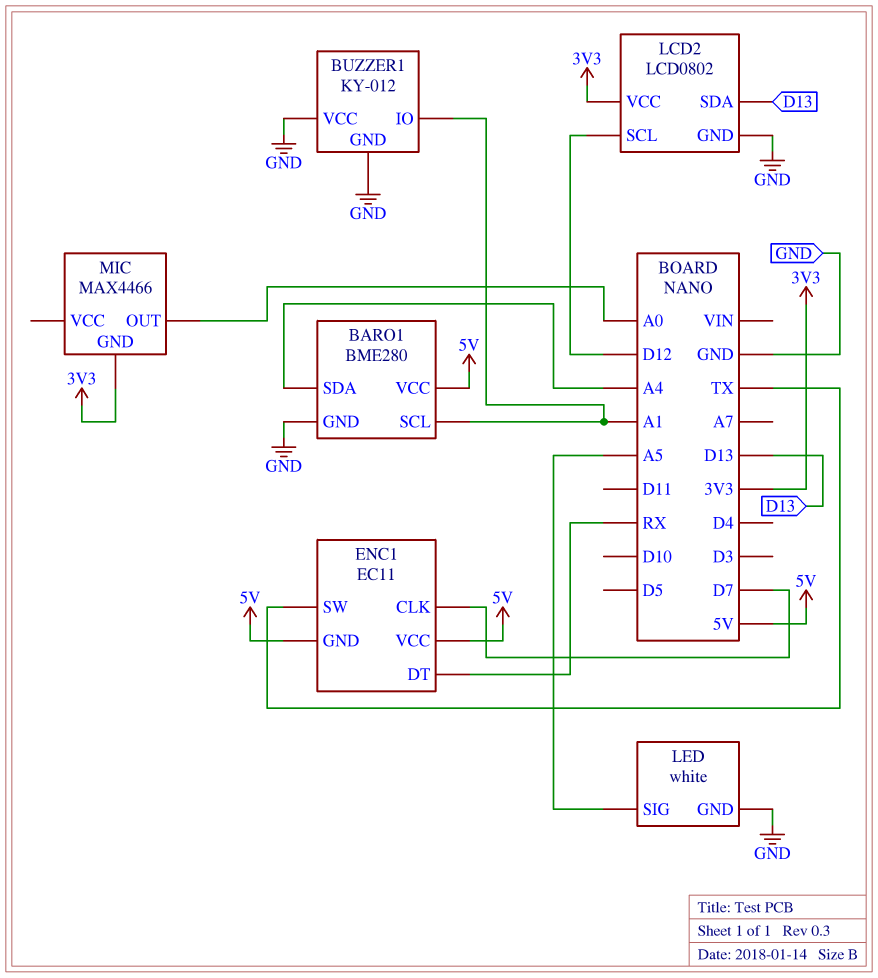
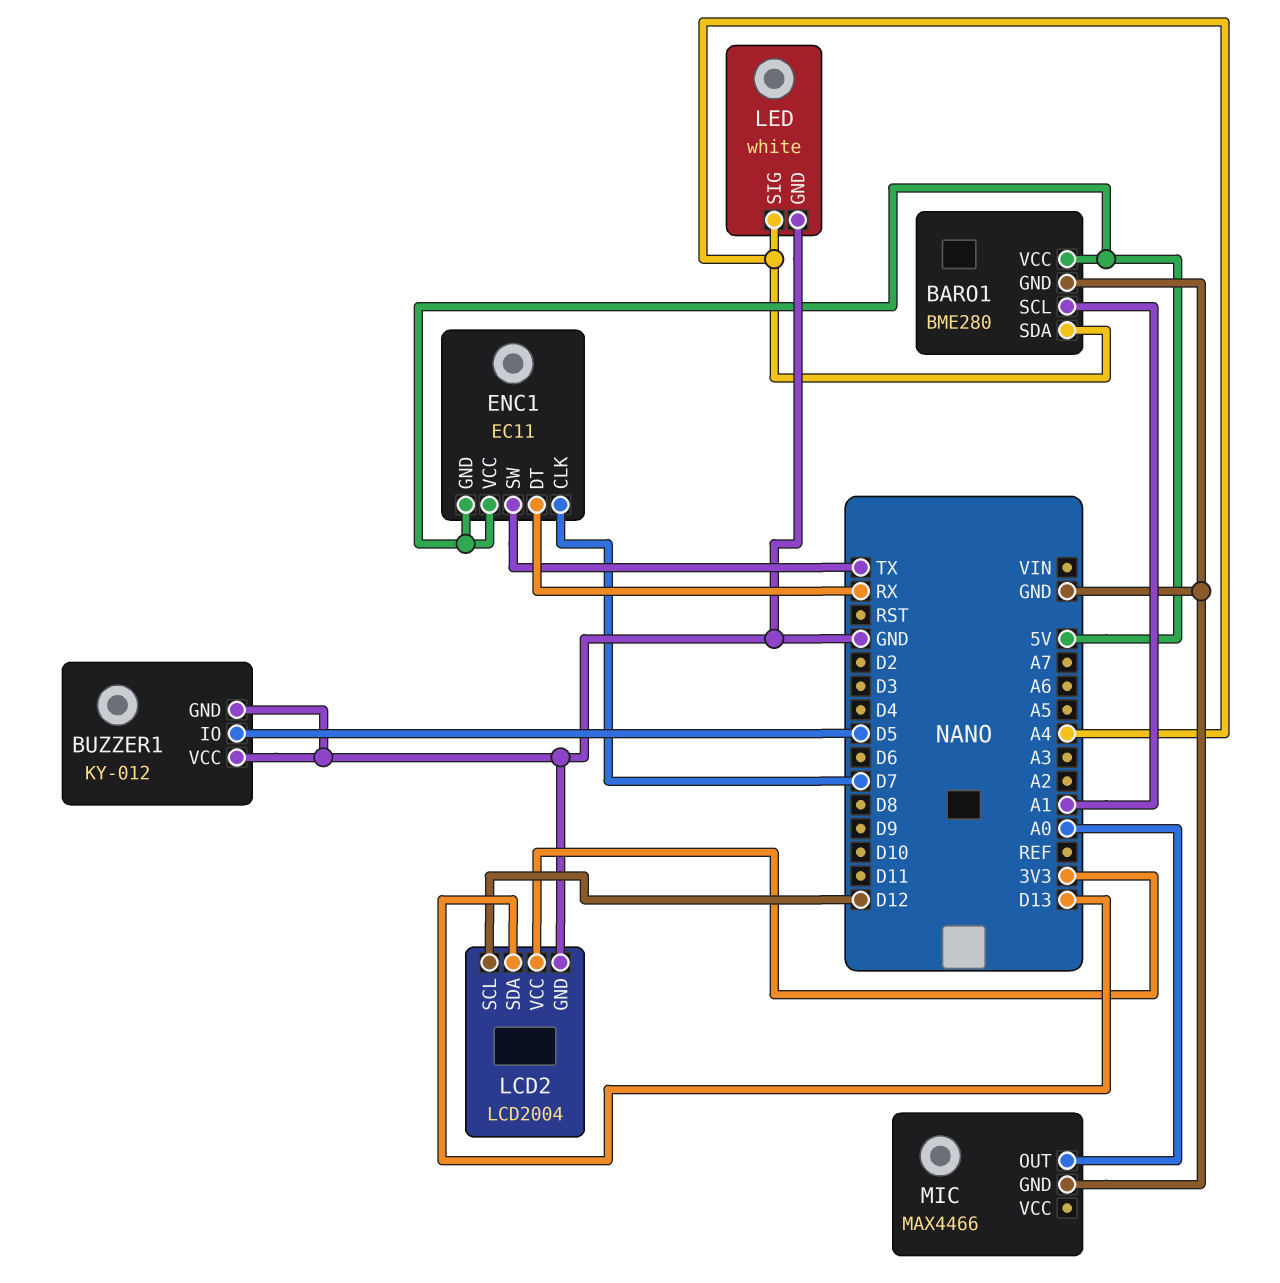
BUZZER1 pin IO: A1 -> D5
LCD2: LCD0802 -> LCD2004
LED pin SIG: A5 -> A4
MIC pin GND: 3V3 -> GND

